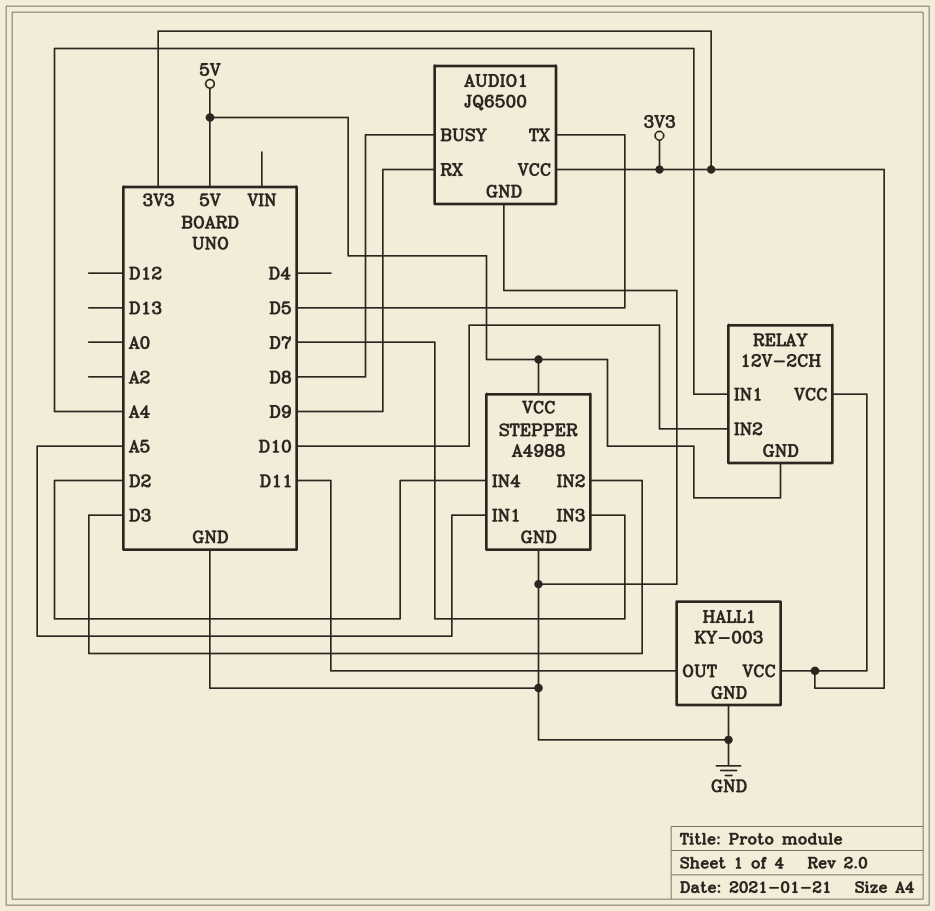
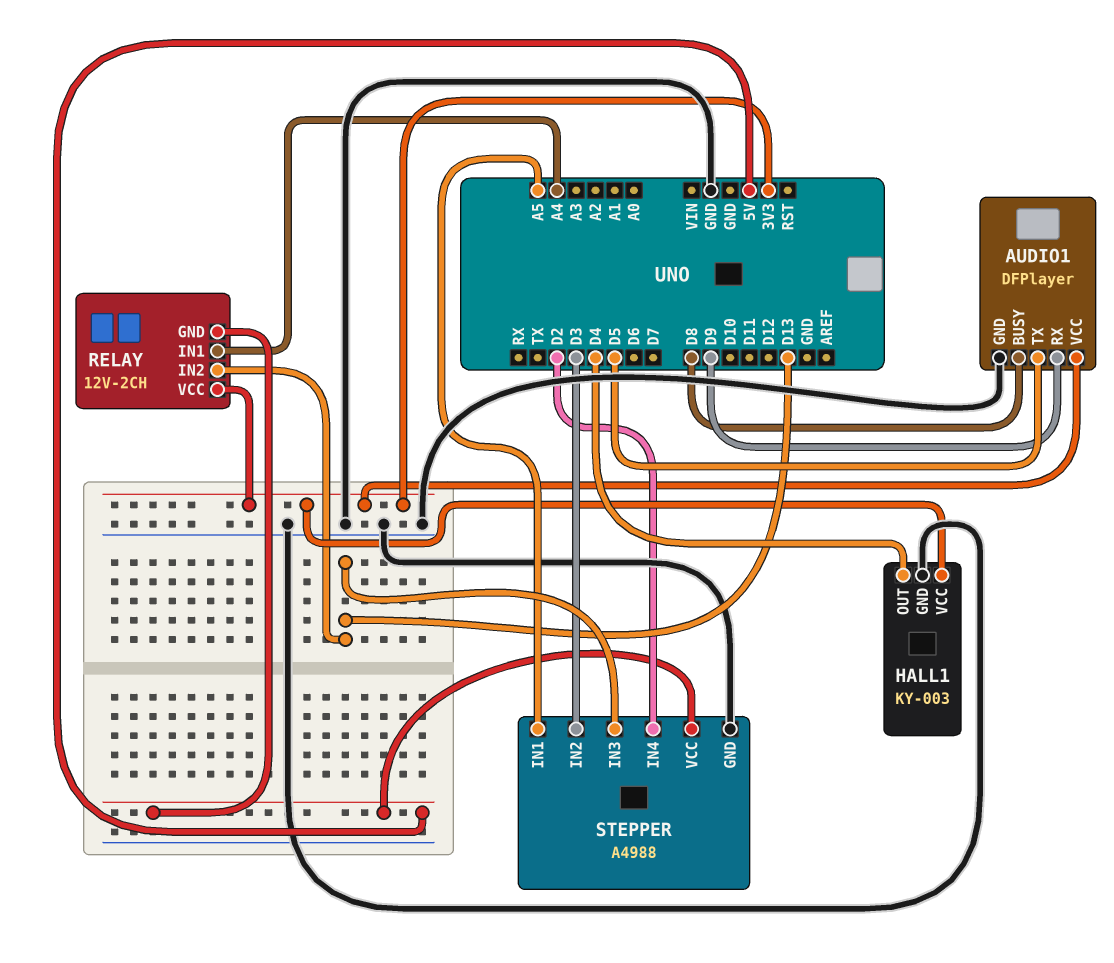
AUDIO1: JQ6500 -> DFPlayer
HALL1 pin OUT: D11 -> D4
RELAY pin IN2: D10 -> D13
STEPPER pin IN3: D7 -> D13

